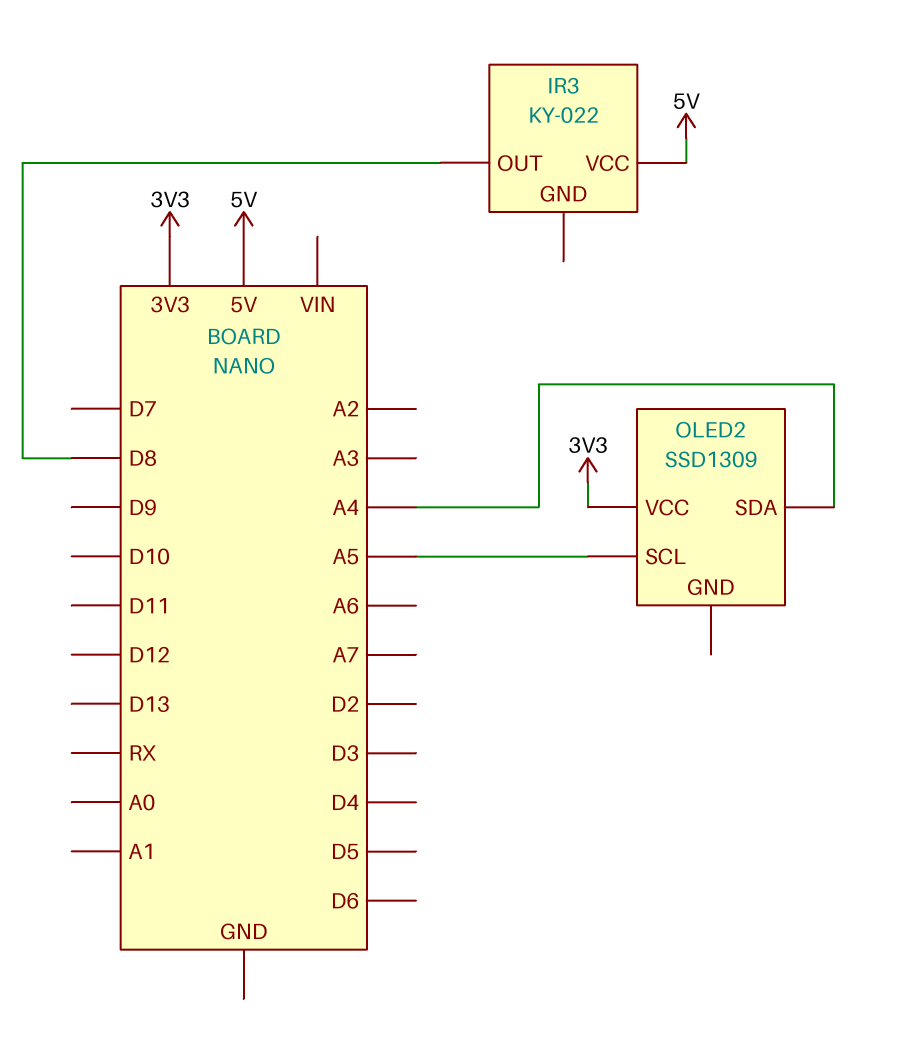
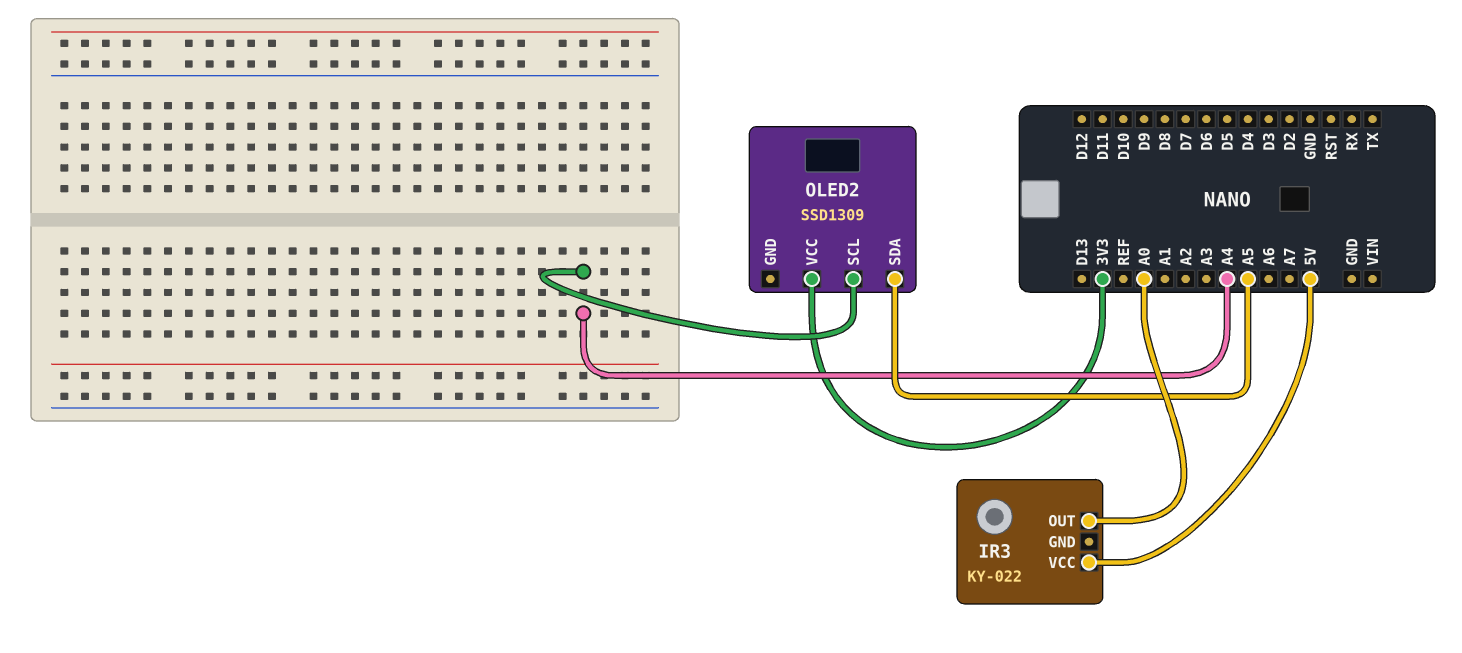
IR3 pin OUT: D8 -> A0
OLED2 pin SCL: A5 -> A4
OLED2 pin SDA: A4 -> A5

